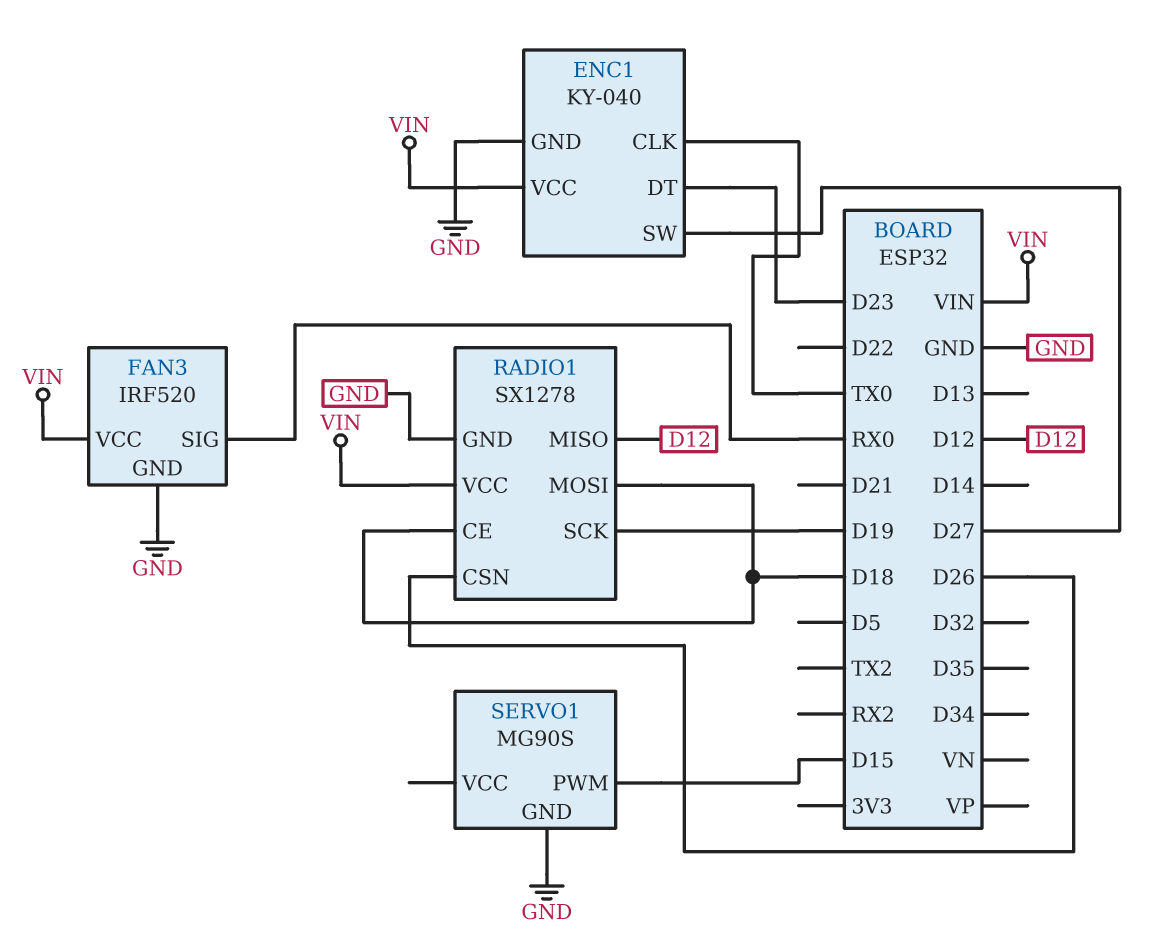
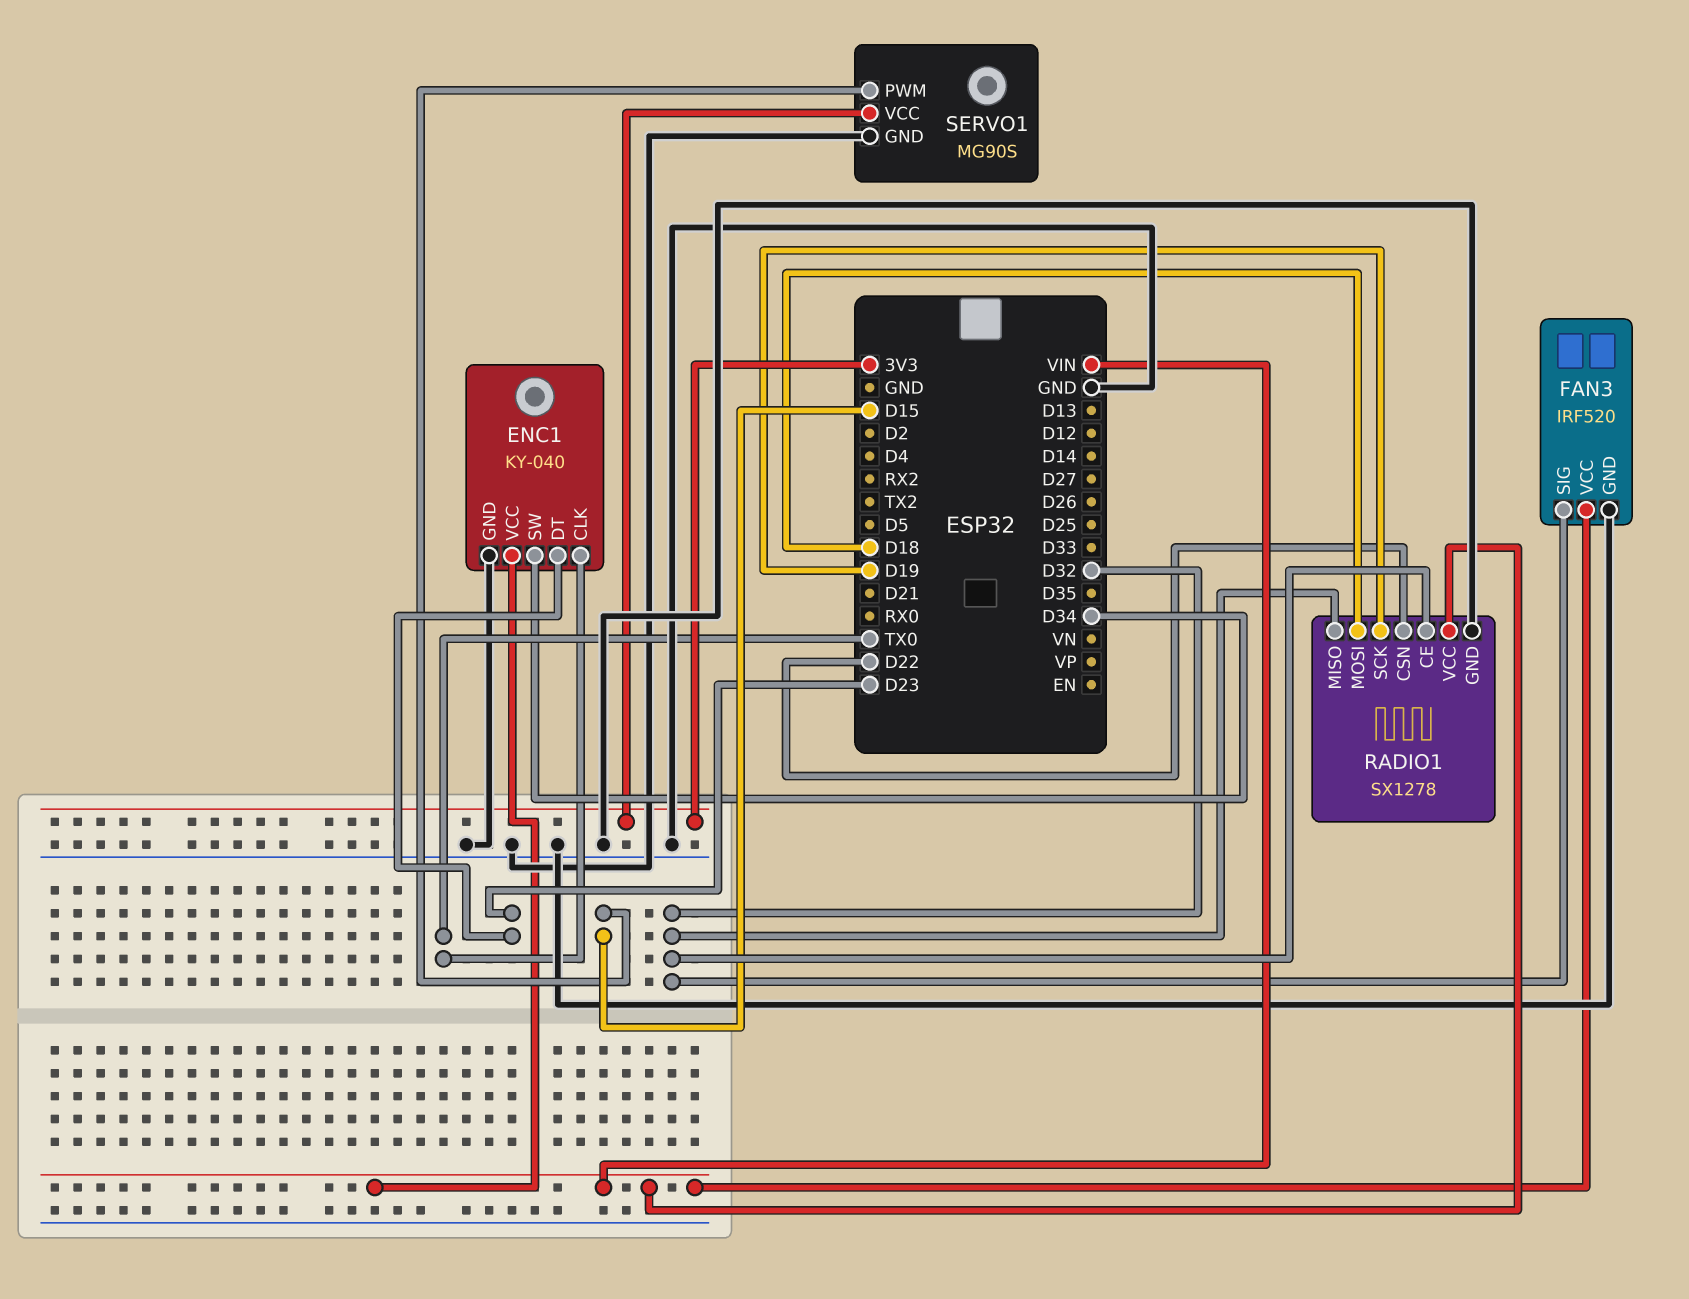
ENC1 pin SW: D27 -> D34
FAN3 pin SIG: RX0 -> D32
RADIO1 pin CE: D18 -> D32
RADIO1 pin CSN: D26 -> D22
RADIO1 pin MISO: D12 -> D32
SERVO1 pin VCC: none -> 3V3

